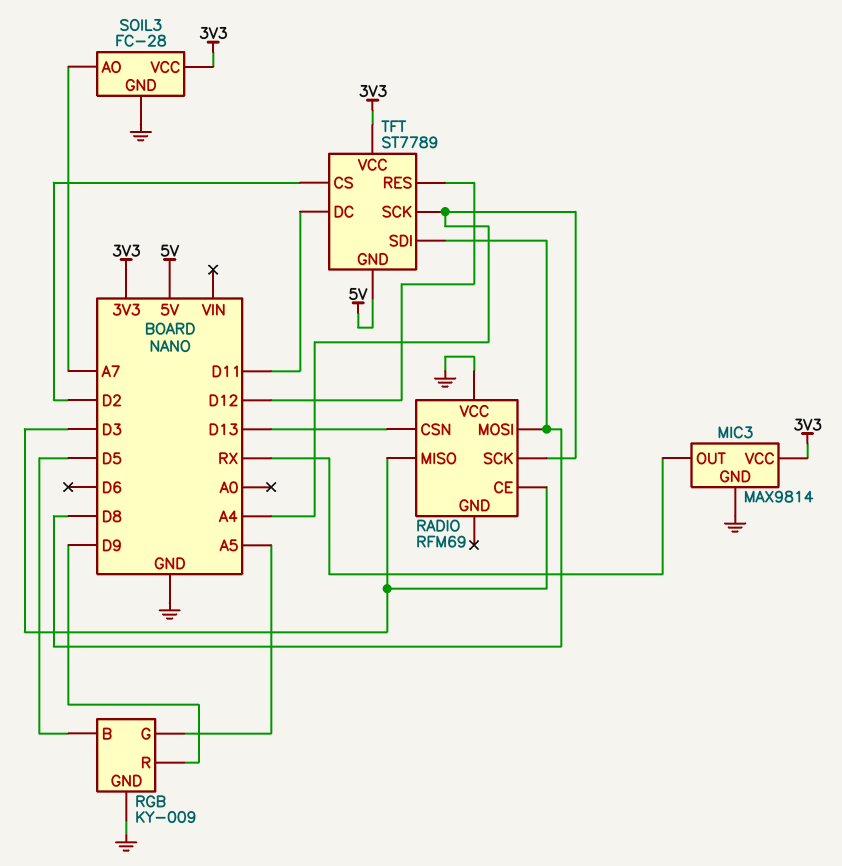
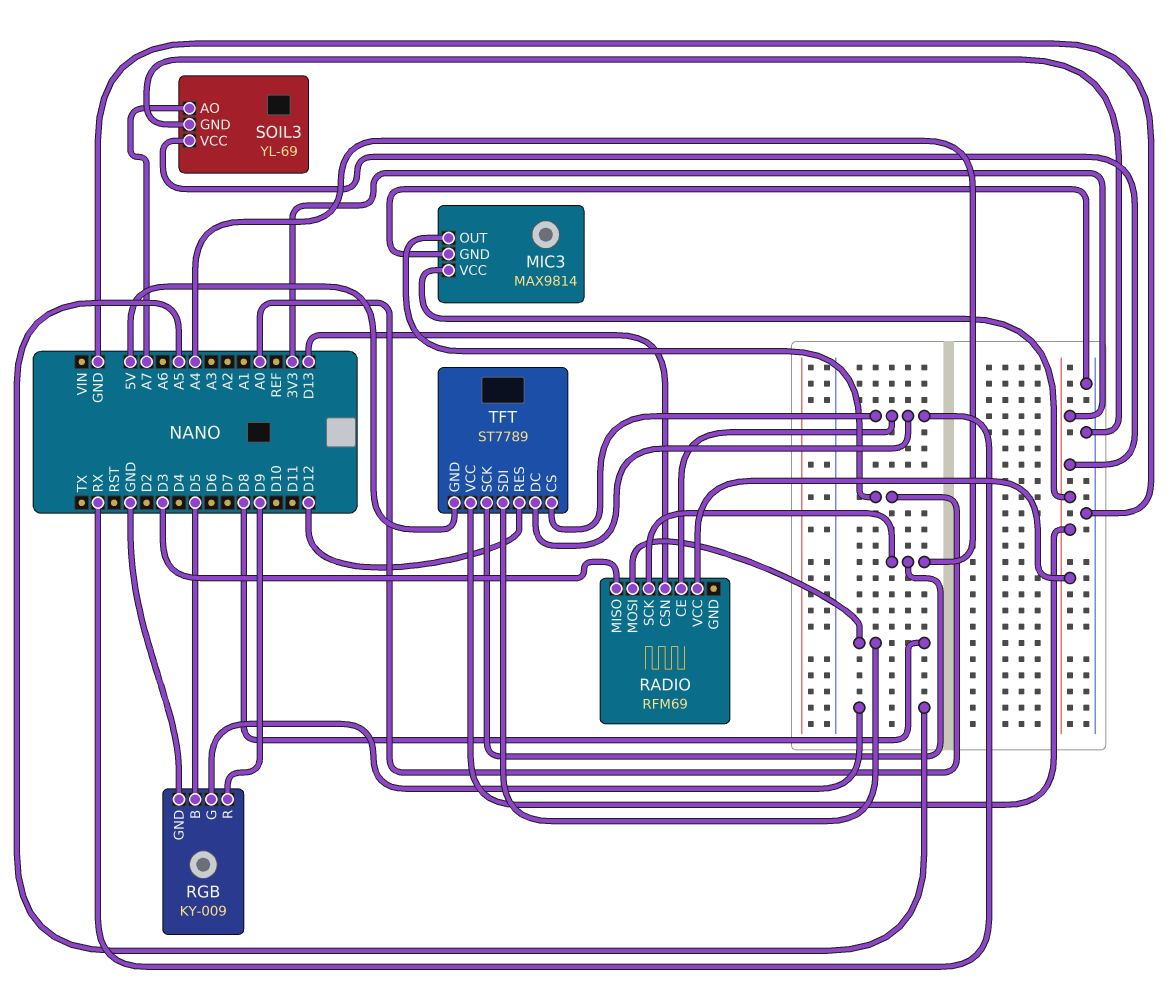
MIC3 pin OUT: RX -> A0
RADIO pin CE: D3 -> RX
RADIO pin VCC: GND -> 3V3
SOIL3: FC-28 -> YL-69
TFT pin CS: D2 -> RX
TFT pin DC: D11 -> RX

